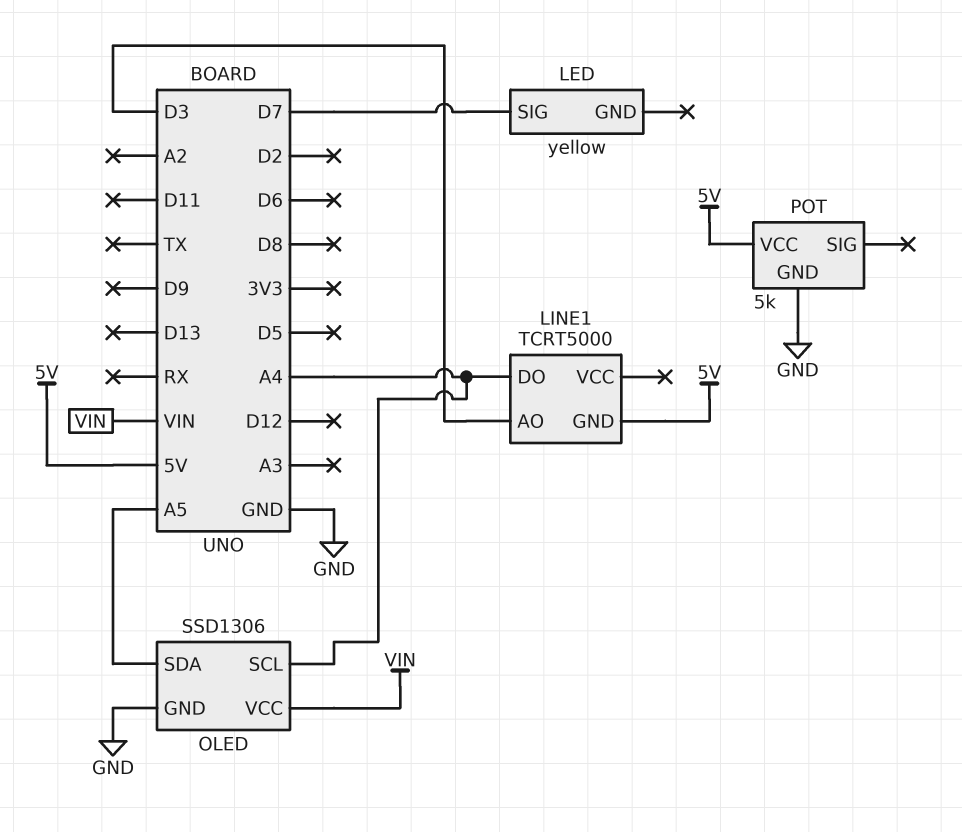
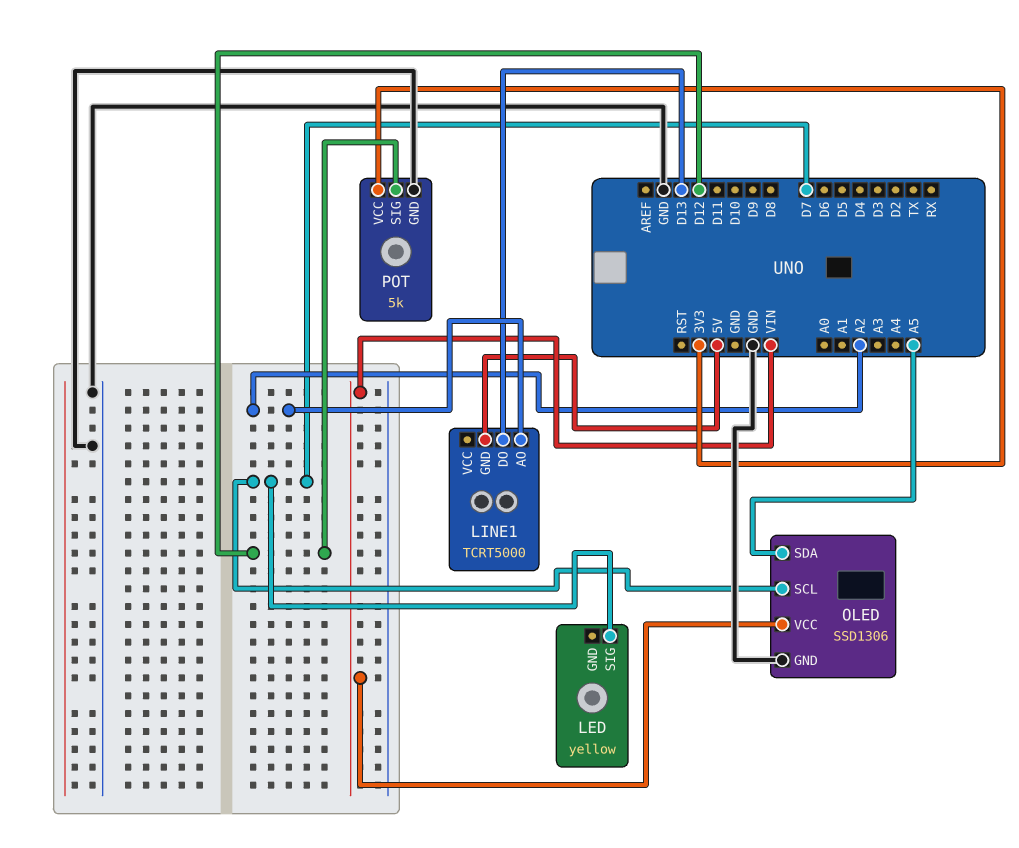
LINE1 pin AO: D3 -> A2
LINE1 pin DO: A4 -> D13
OLED pin SCL: A4 -> D7
POT pin SIG: none -> D12
POT pin VCC: 5V -> 3V3

